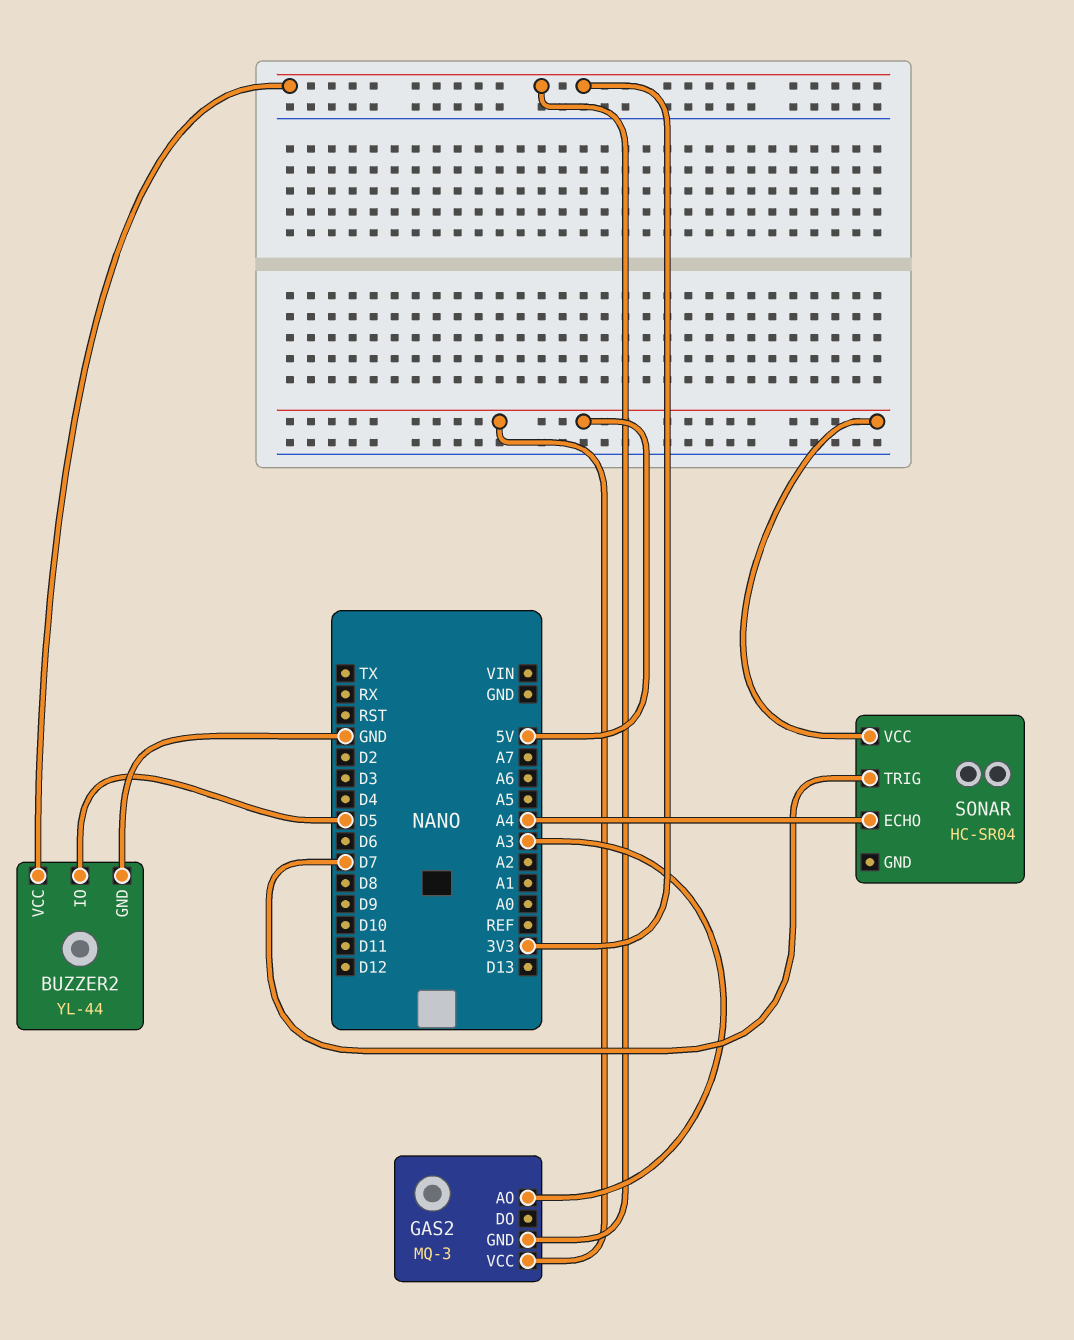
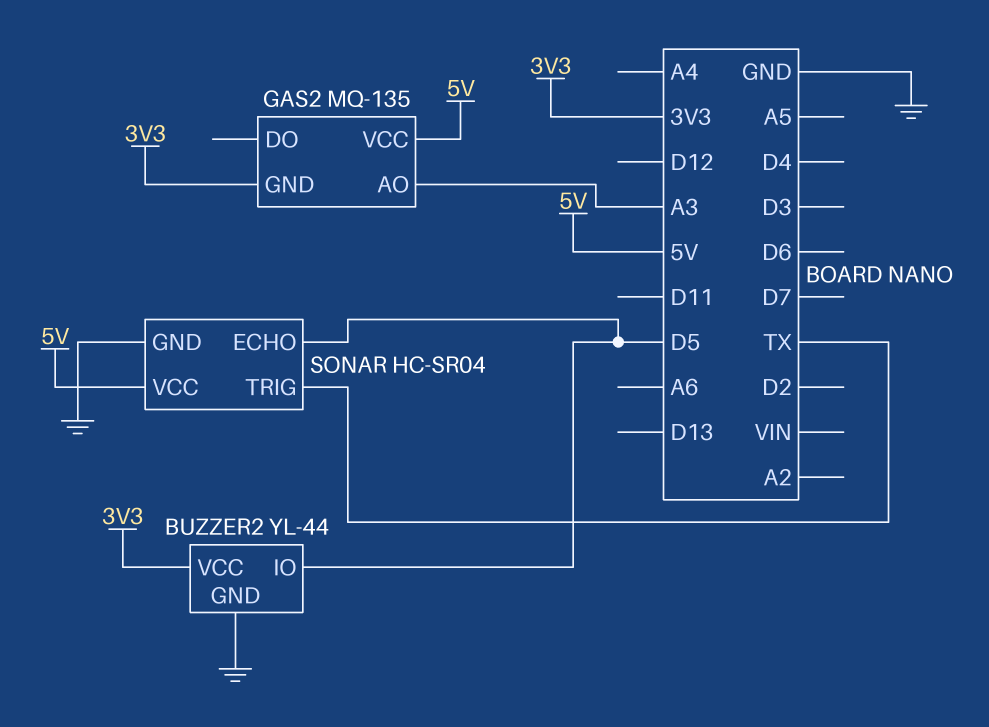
GAS2: MQ-3 -> MQ-135
SONAR pin ECHO: A4 -> D5
SONAR pin GND: none -> GND
SONAR pin TRIG: D7 -> TX

